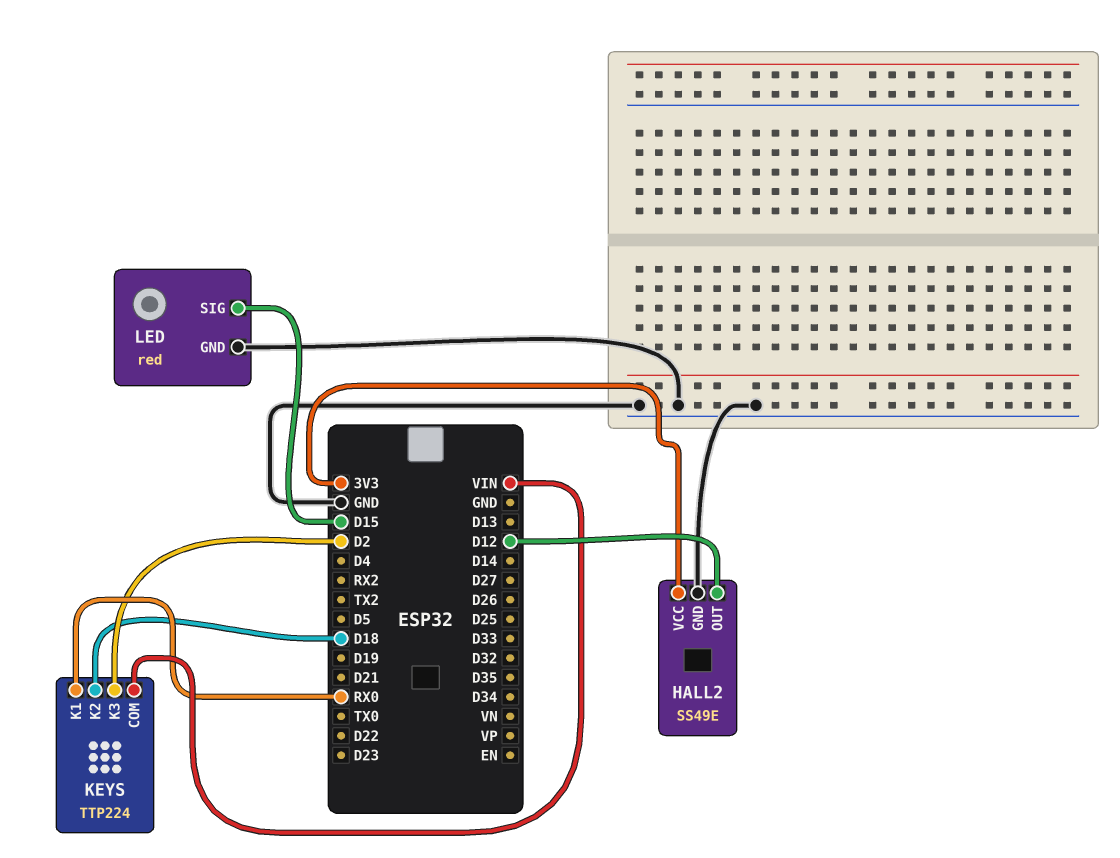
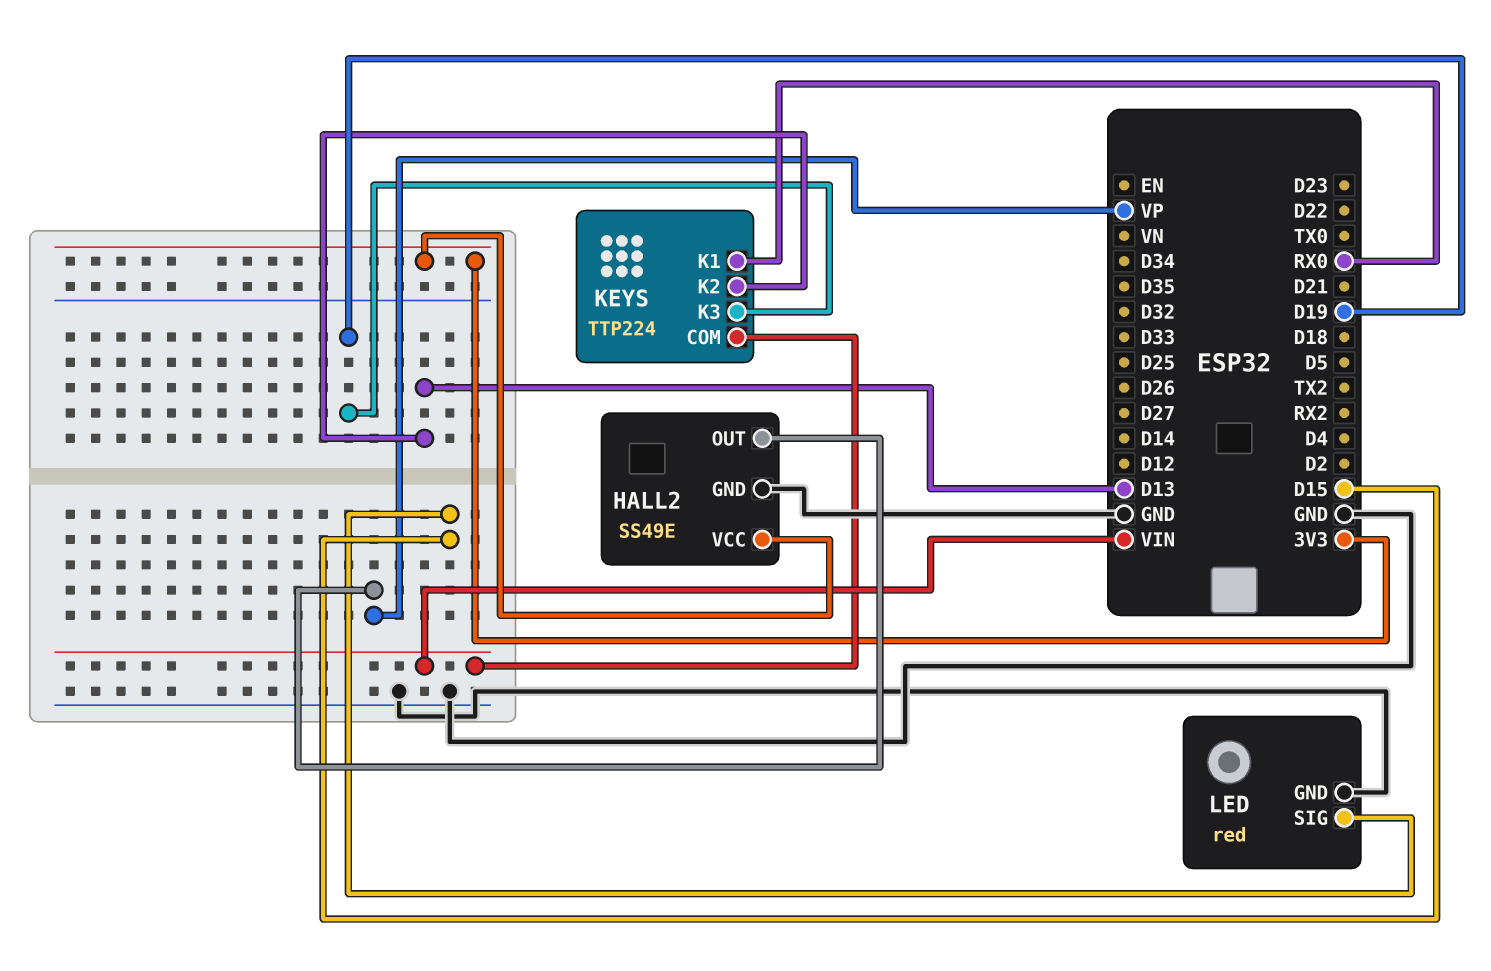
HALL2 pin OUT: D12 -> VP
KEYS pin K2: D18 -> D13
KEYS pin K3: D2 -> D19

